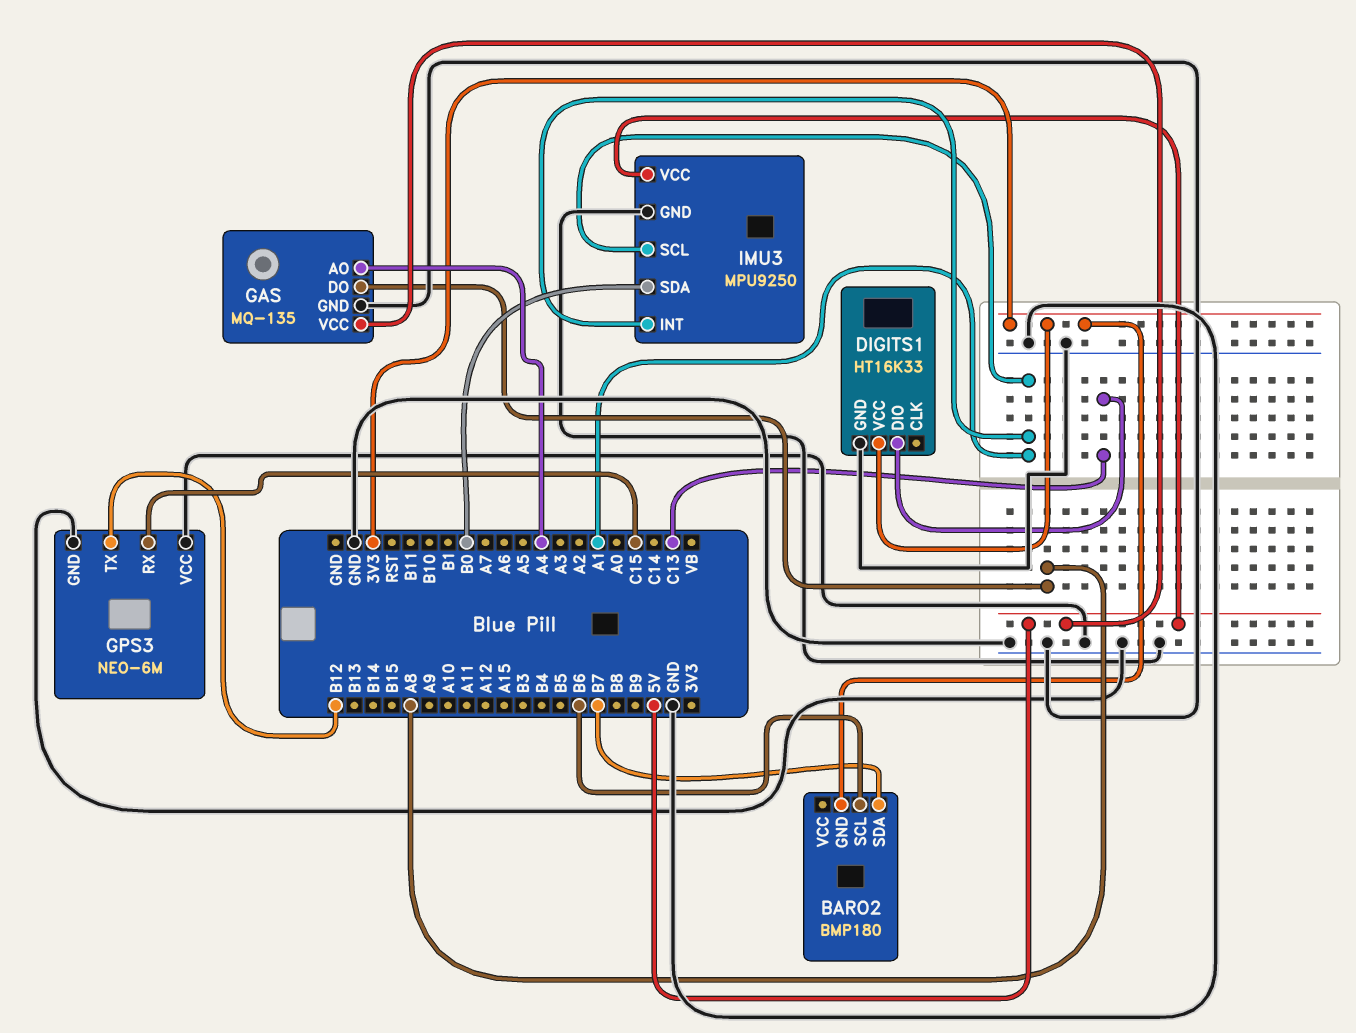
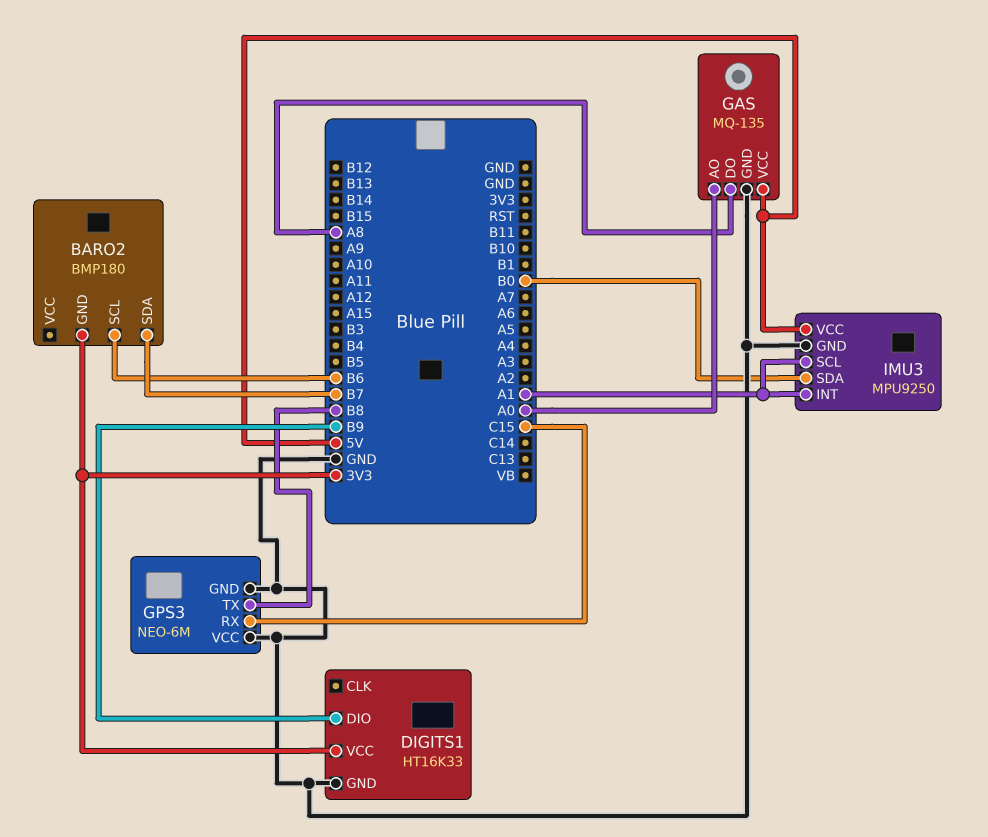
DIGITS1 pin DIO: C13 -> B9
GAS pin AO: A4 -> A0
GPS3 pin TX: B12 -> B8

